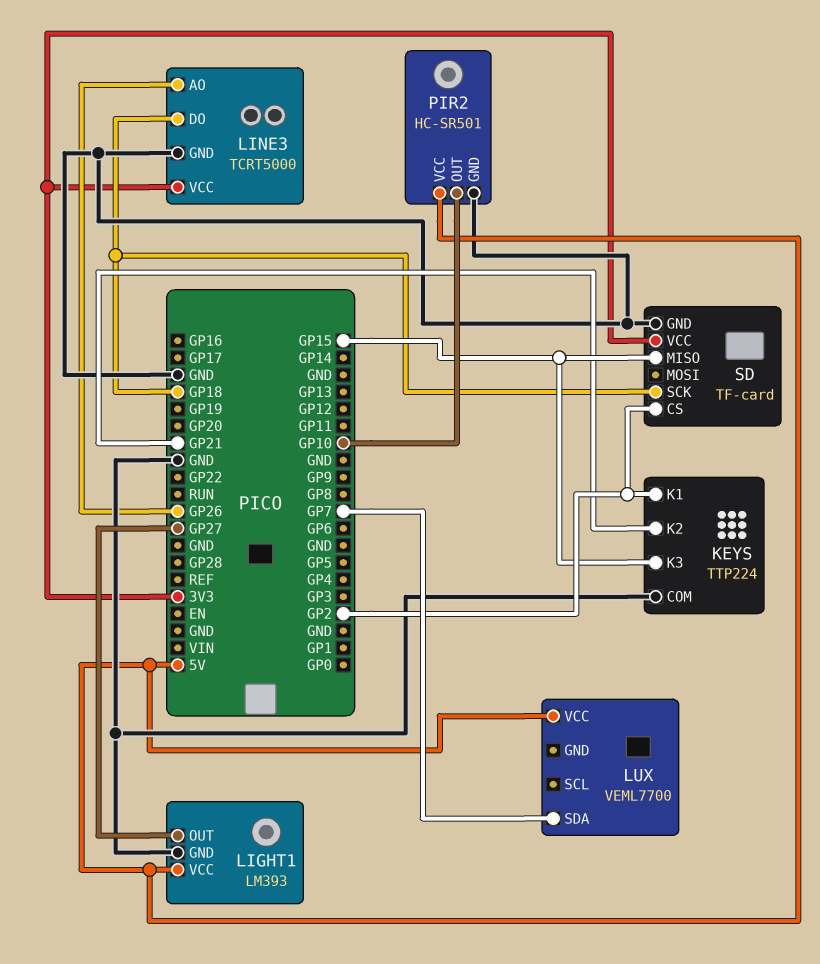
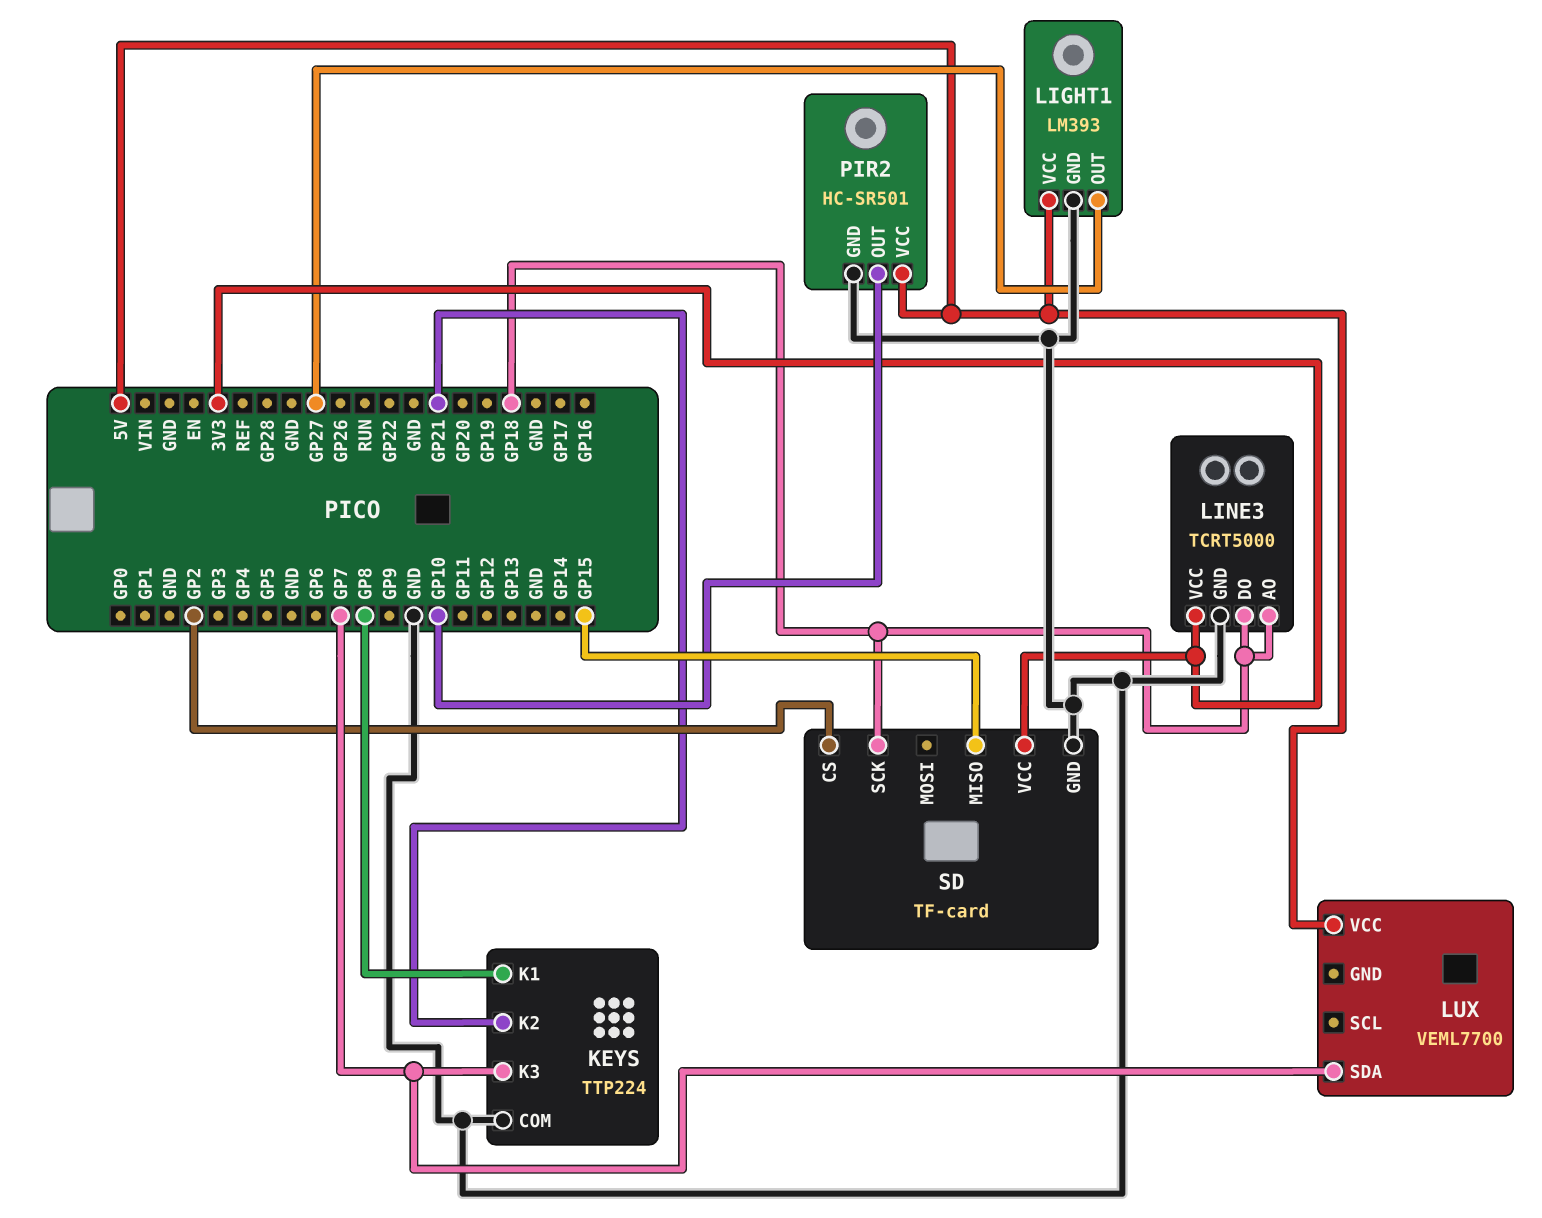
KEYS pin K1: GP2 -> GP8
KEYS pin K3: GP15 -> GP7
LINE3 pin AO: GP26 -> GP18

